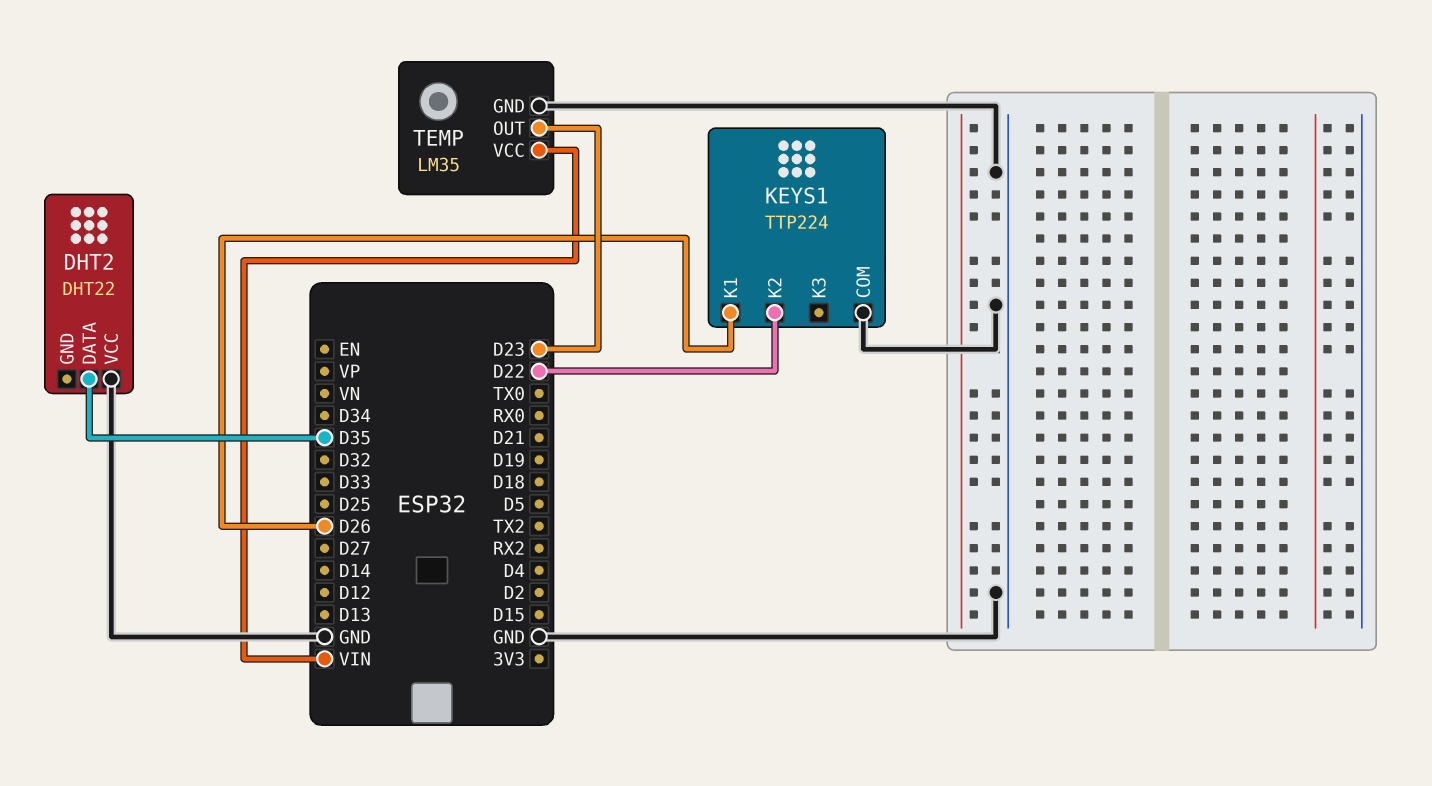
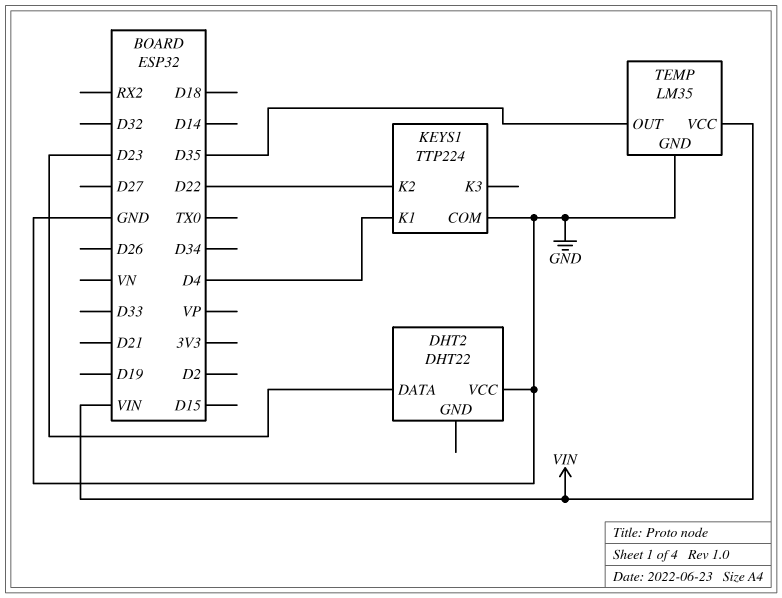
DHT2 pin DATA: D35 -> D23
KEYS1 pin K1: D26 -> D4
TEMP pin OUT: D23 -> D35

